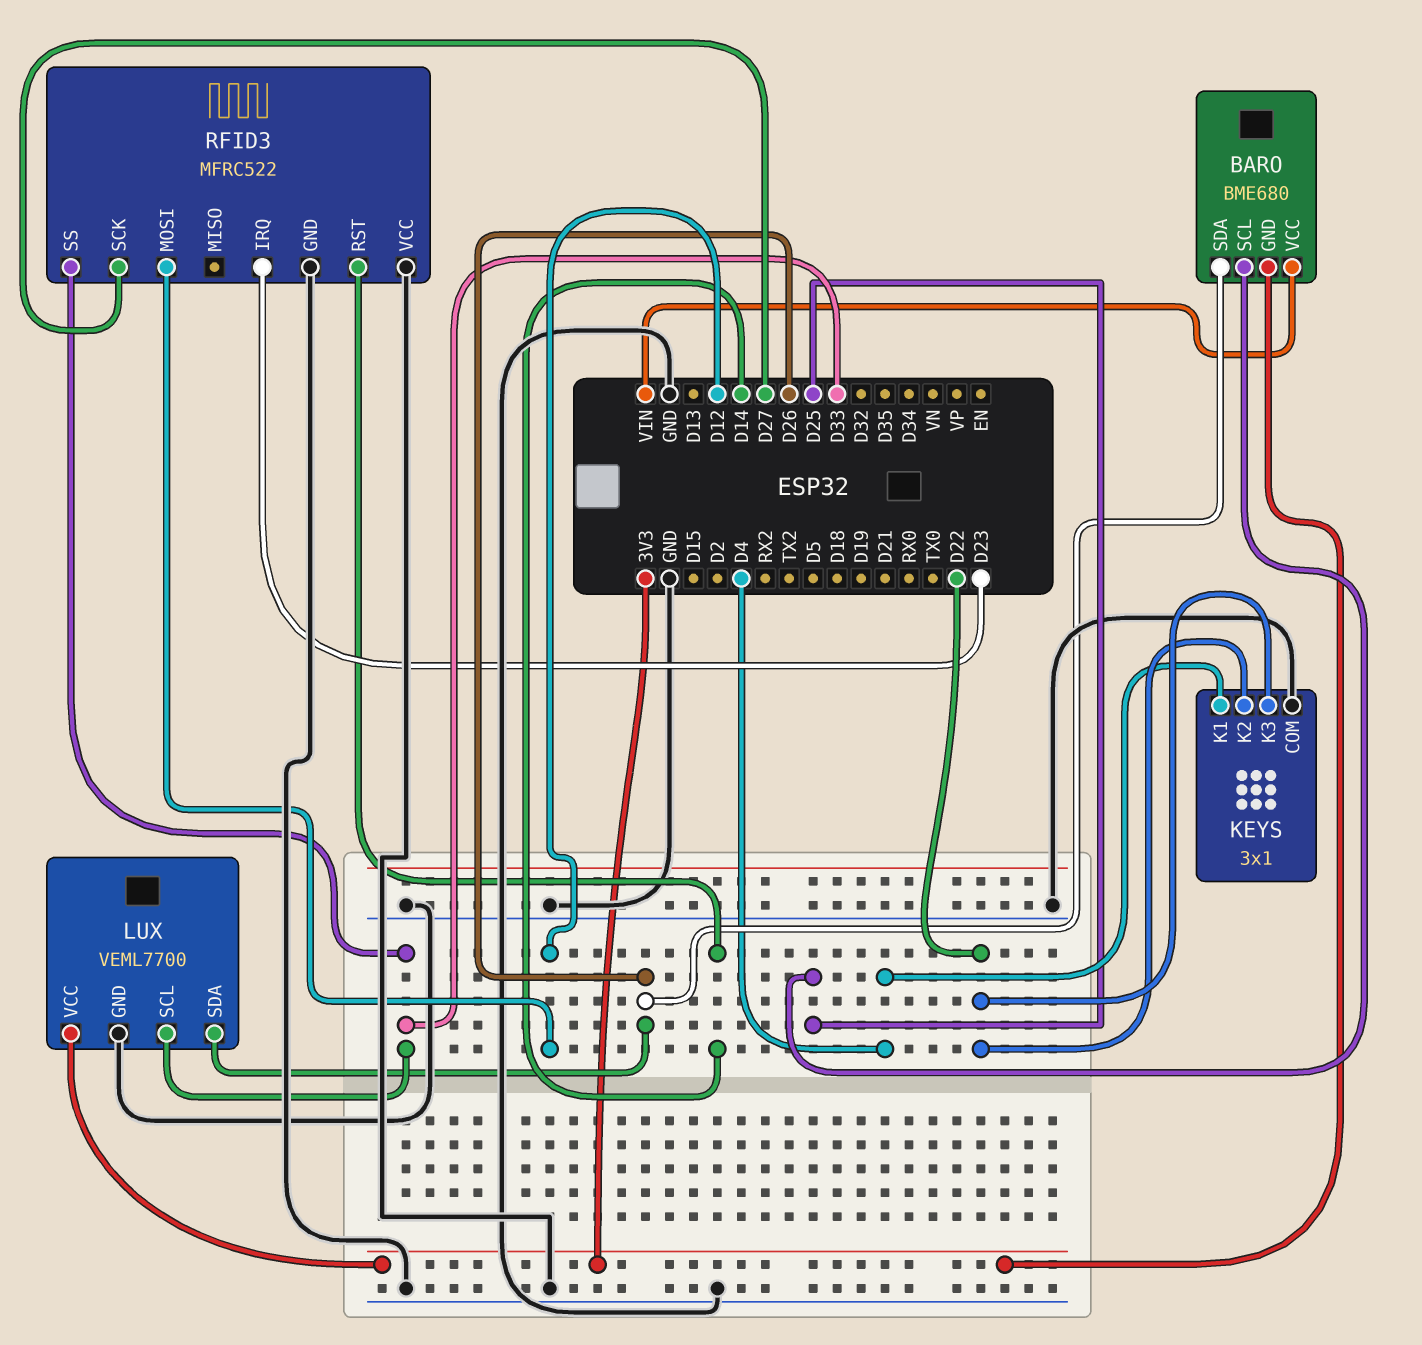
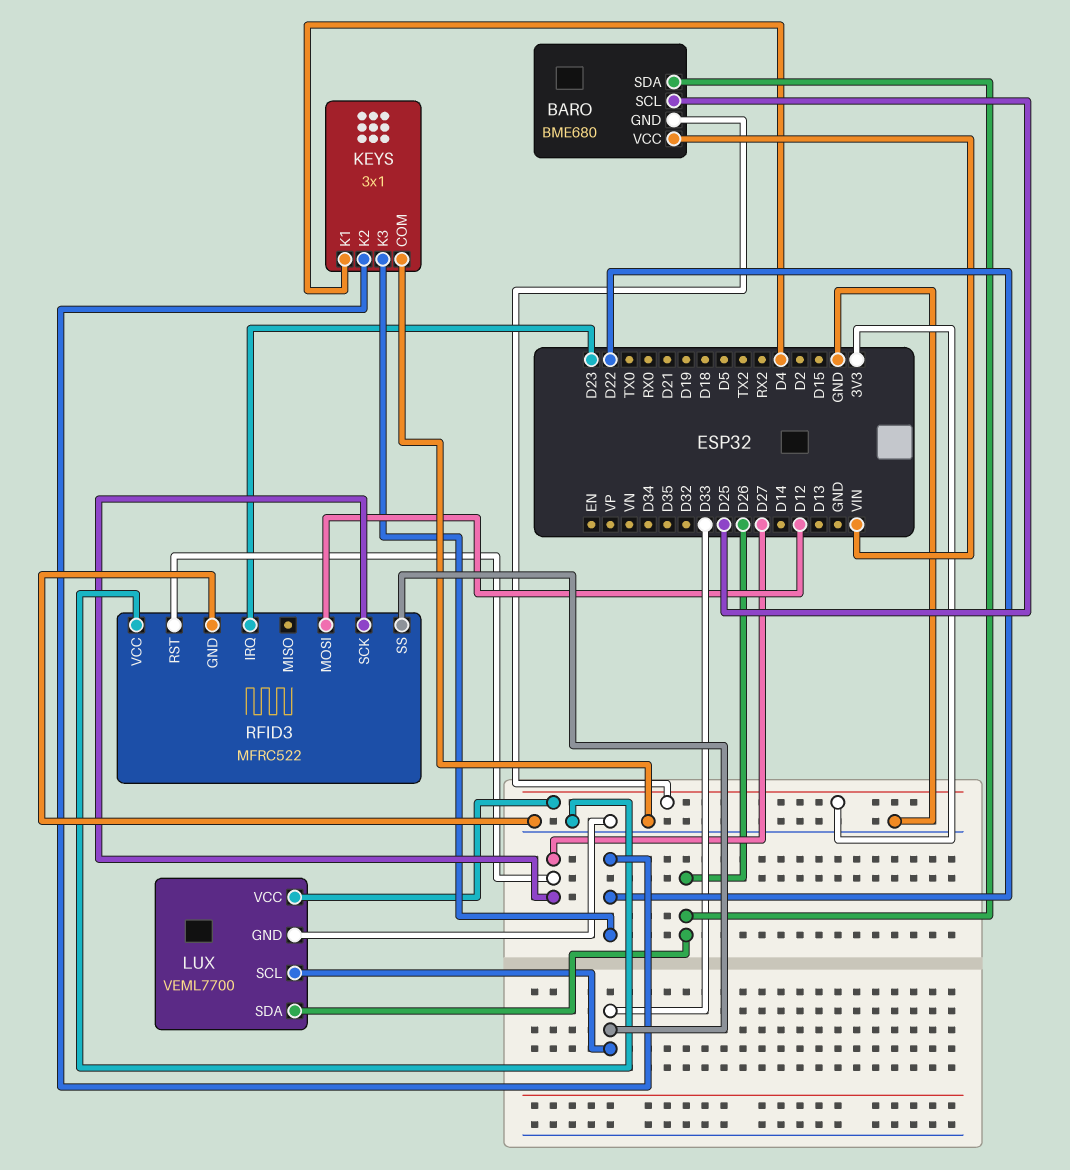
RFID3 pin RST: D14 -> D27

